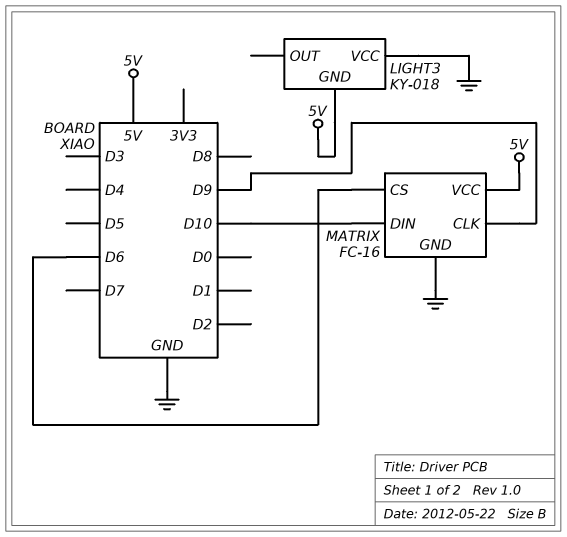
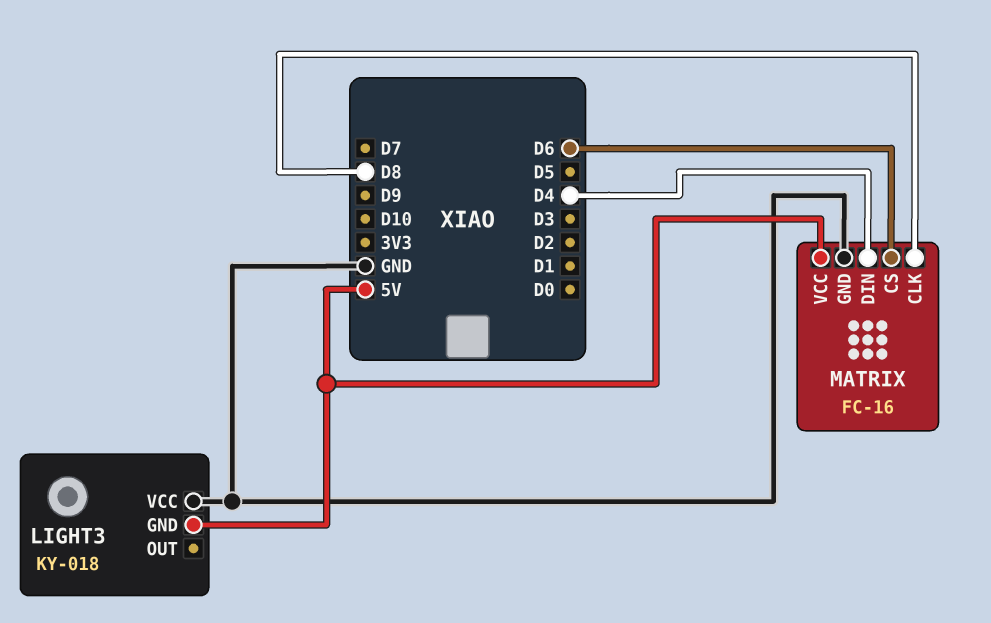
MATRIX pin CLK: D9 -> D8
MATRIX pin DIN: D10 -> D4

